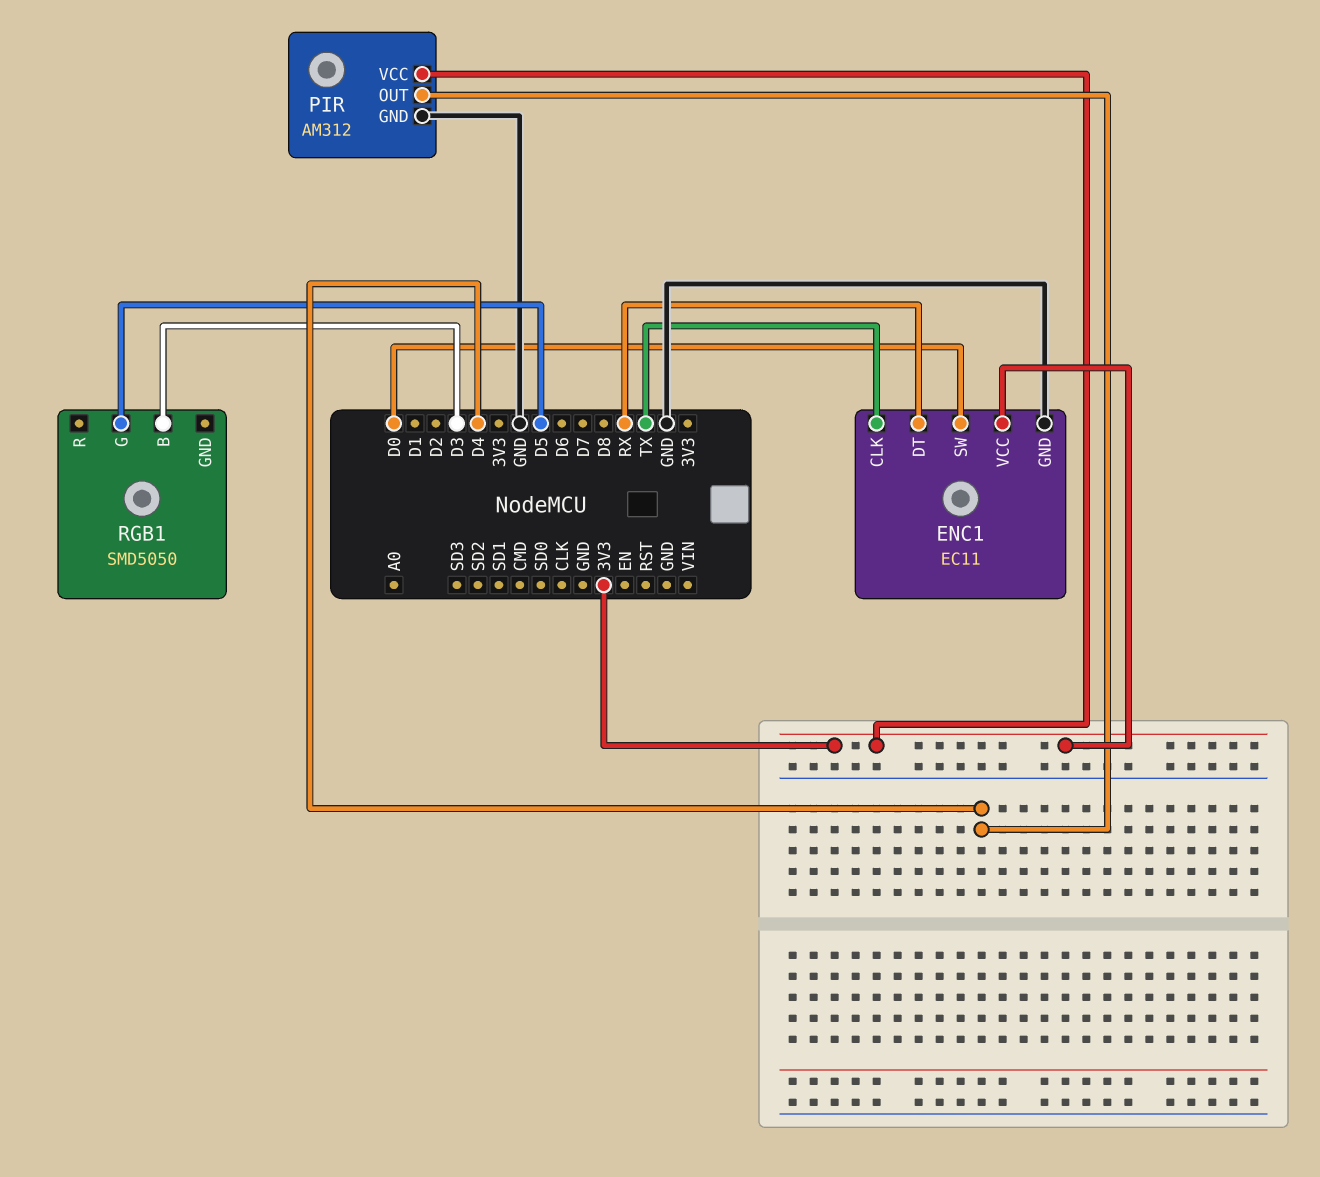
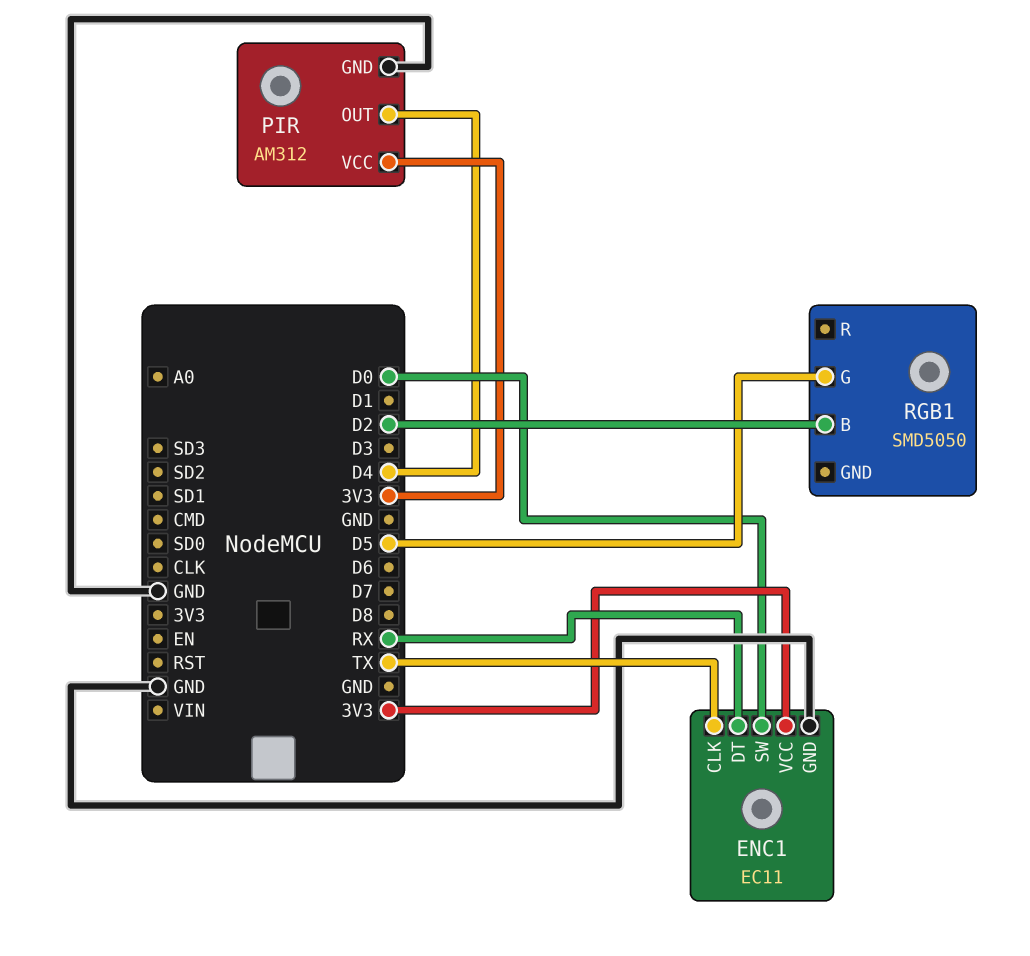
RGB1 pin B: D3 -> D2

